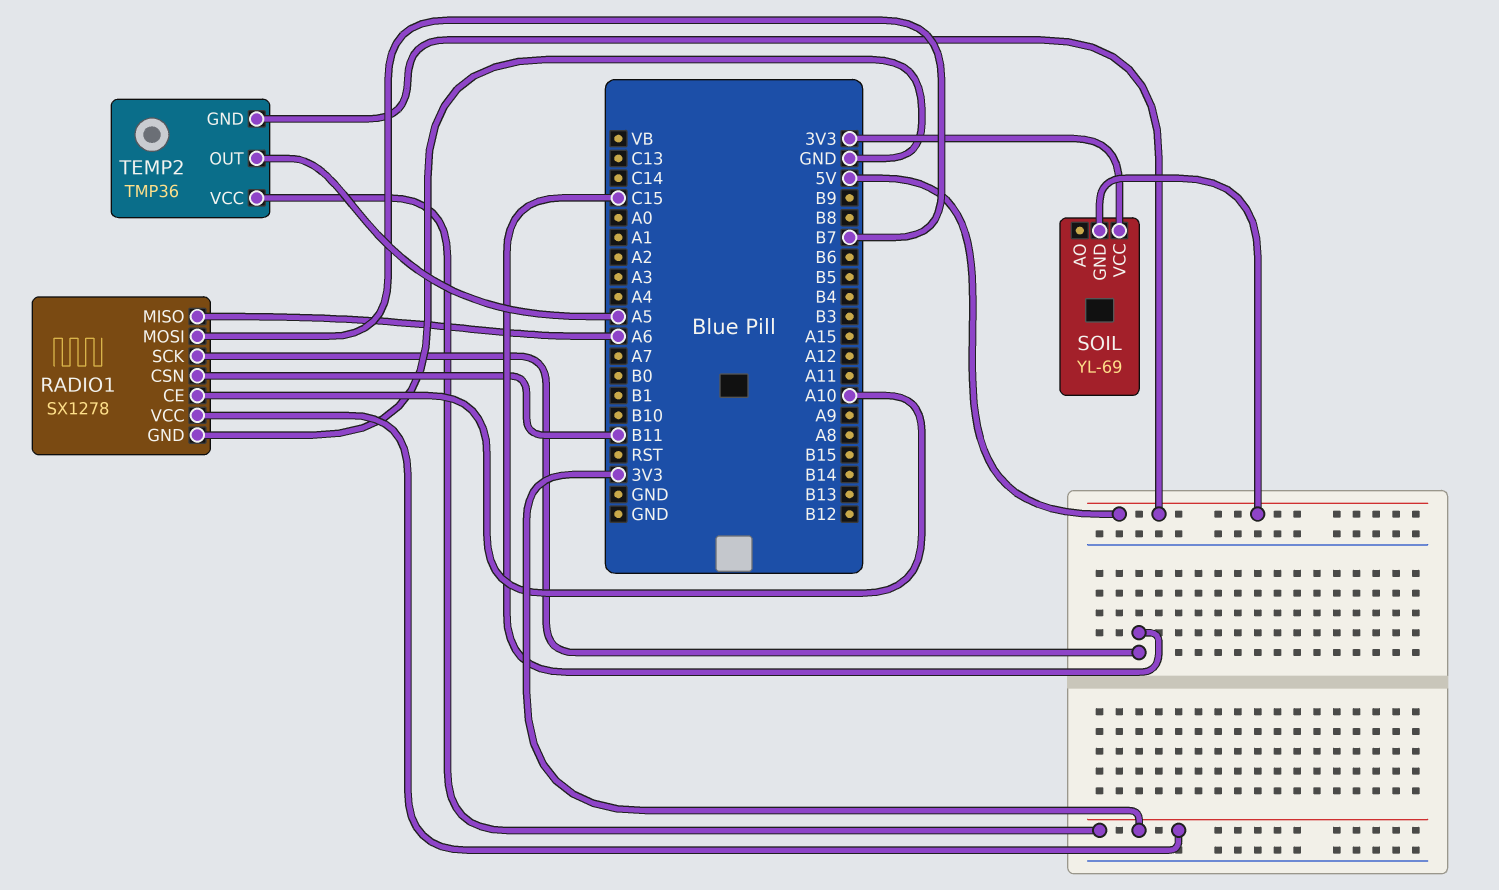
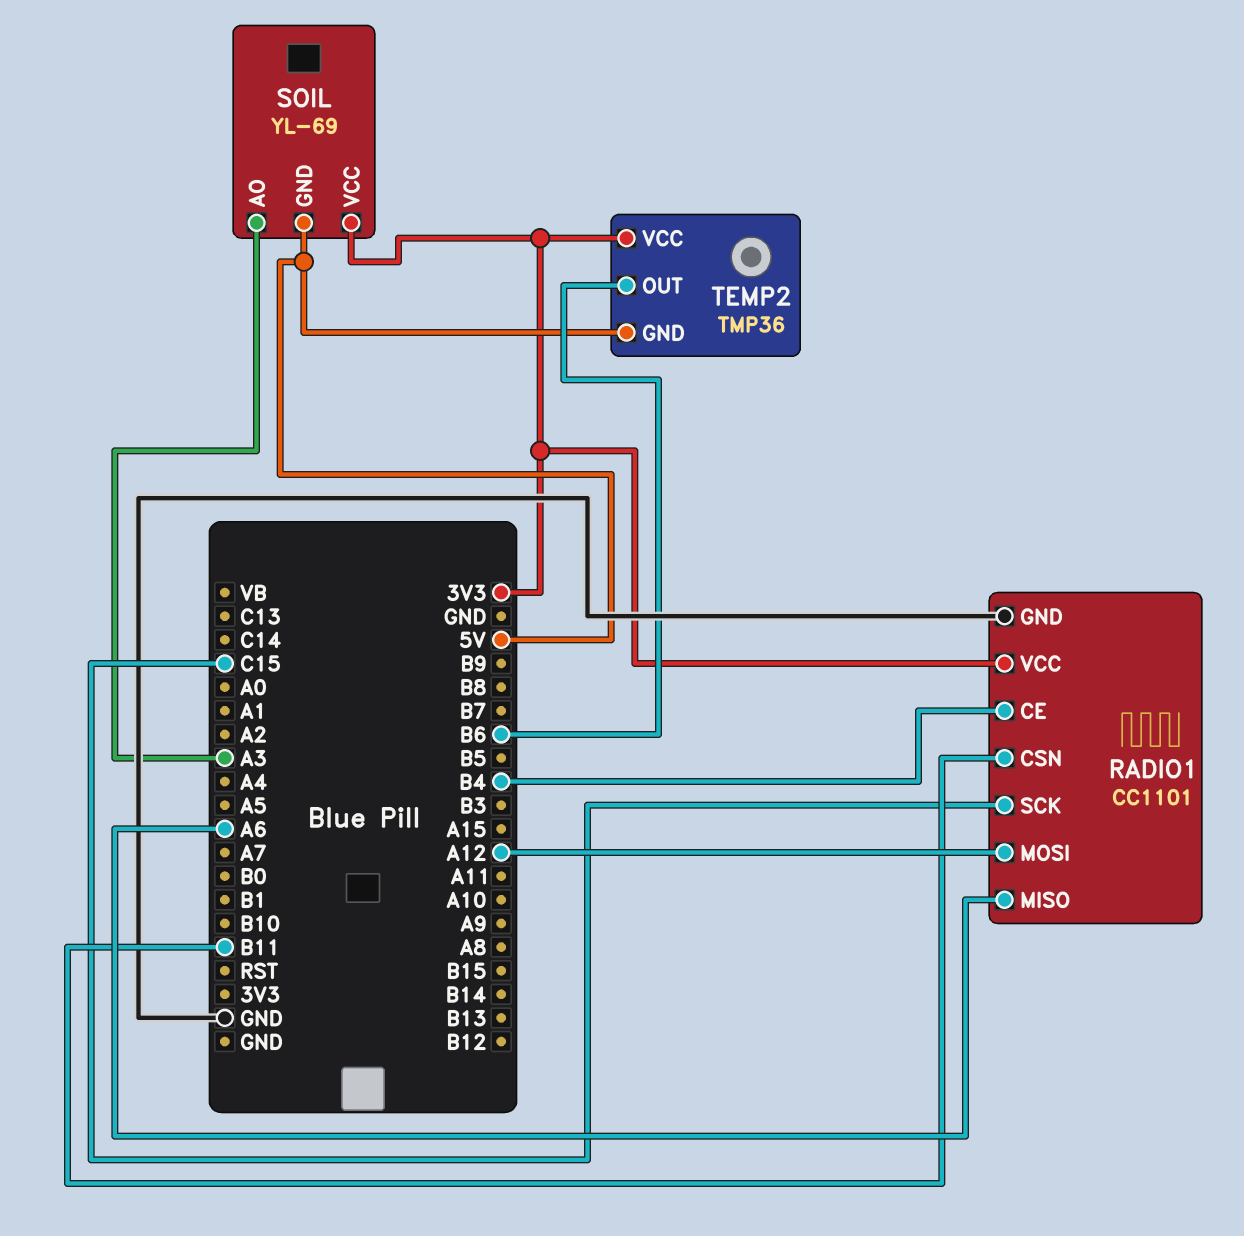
RADIO1: SX1278 -> CC1101
RADIO1 pin CE: A10 -> B4
RADIO1 pin MOSI: B7 -> A12
SOIL pin AO: none -> A3
TEMP2 pin OUT: A5 -> B6

